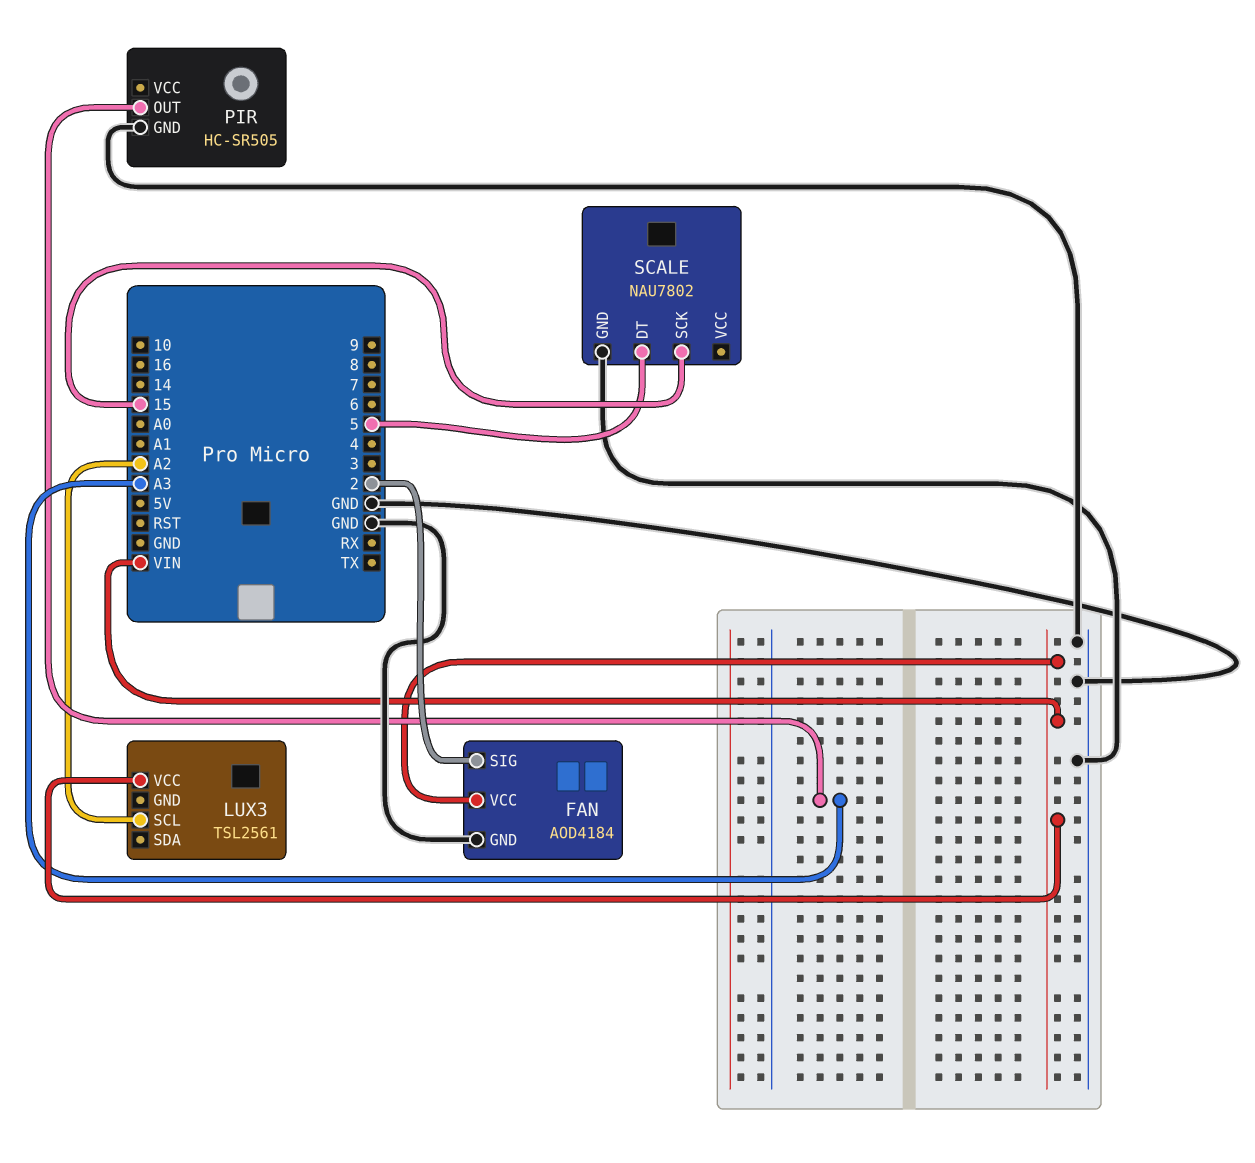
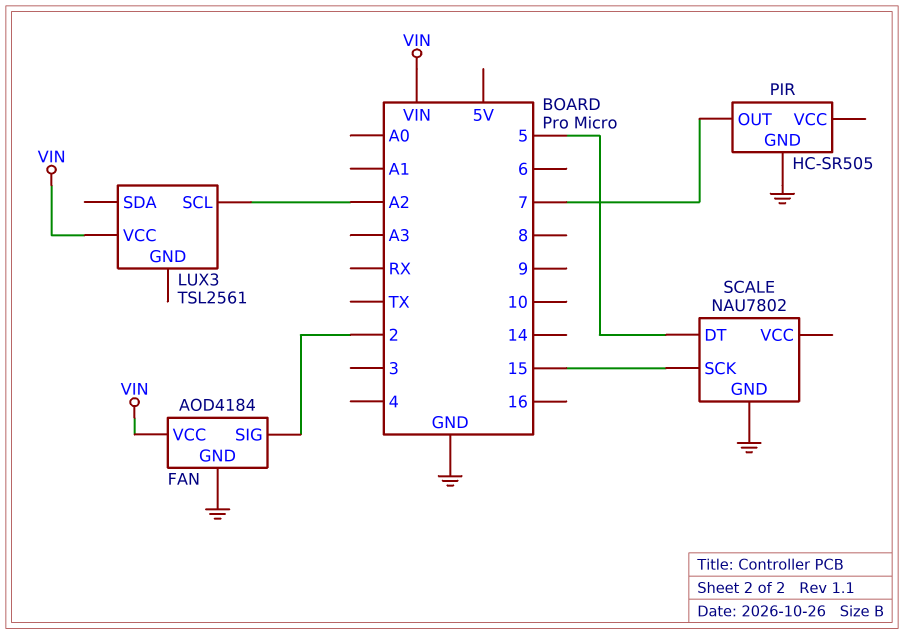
PIR pin OUT: A3 -> 7

